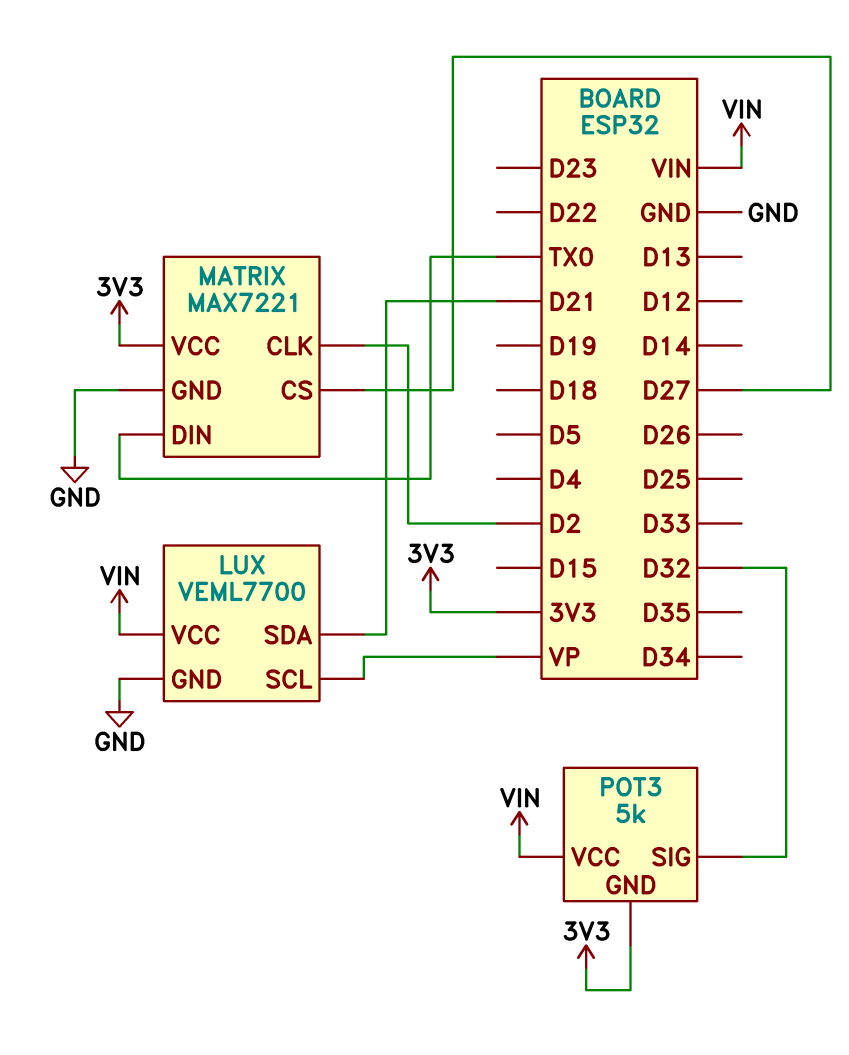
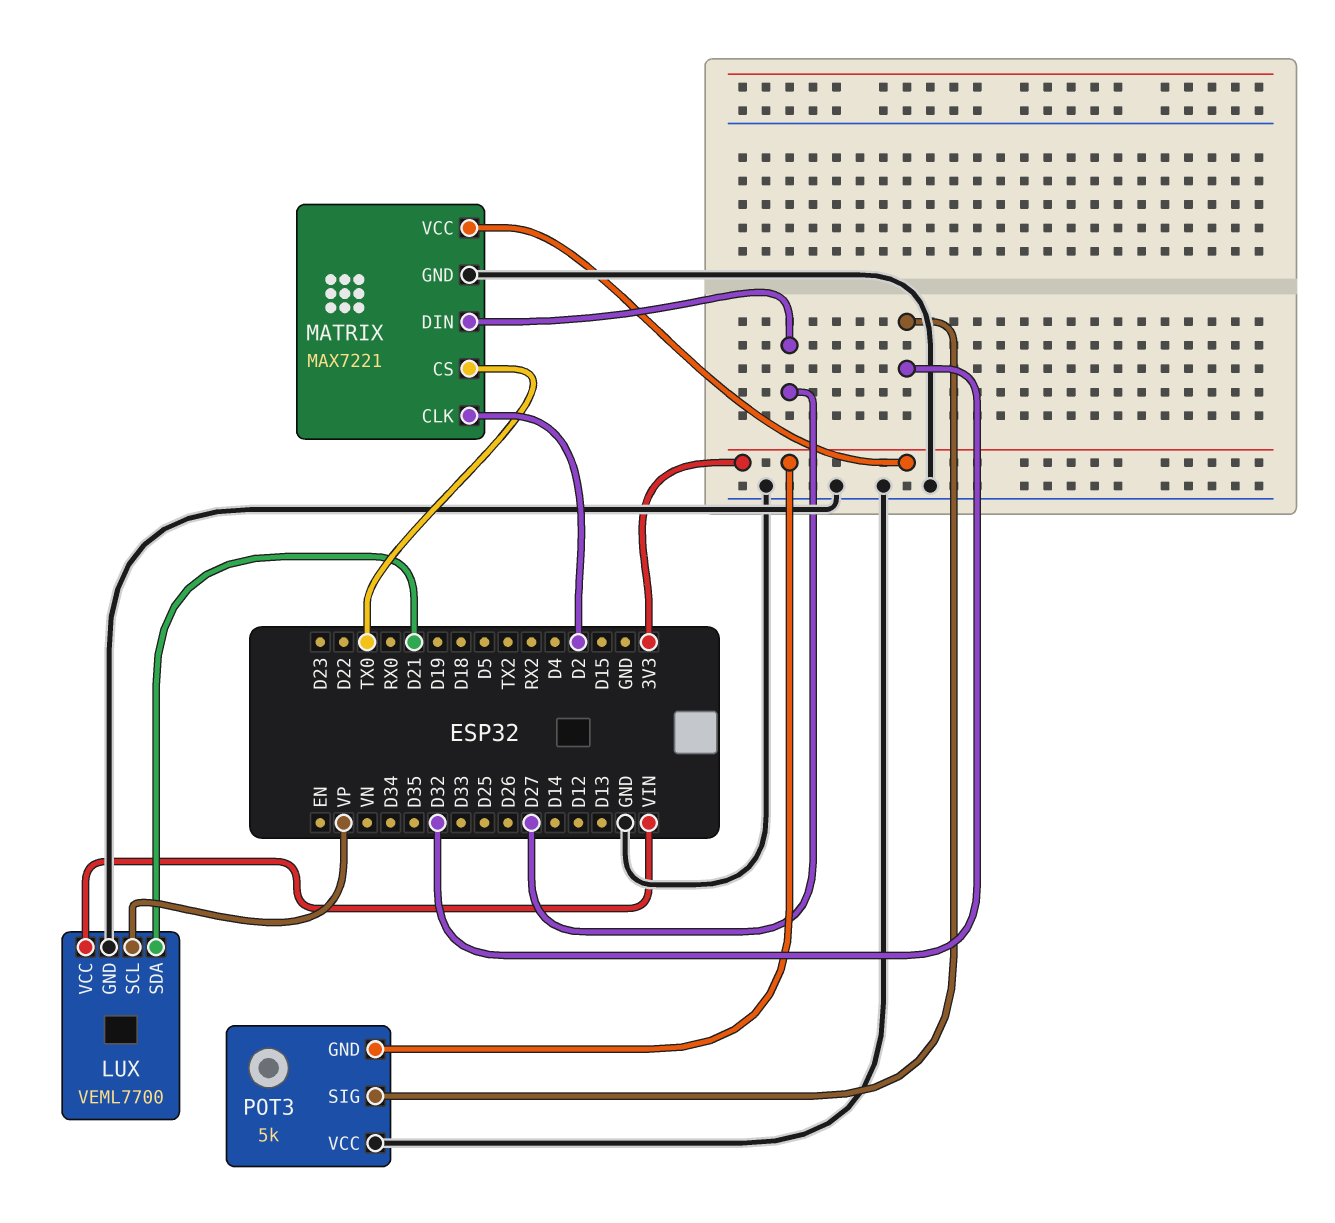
MATRIX pin CS: D27 -> TX0
MATRIX pin DIN: TX0 -> D27
POT3 pin VCC: VIN -> GND

